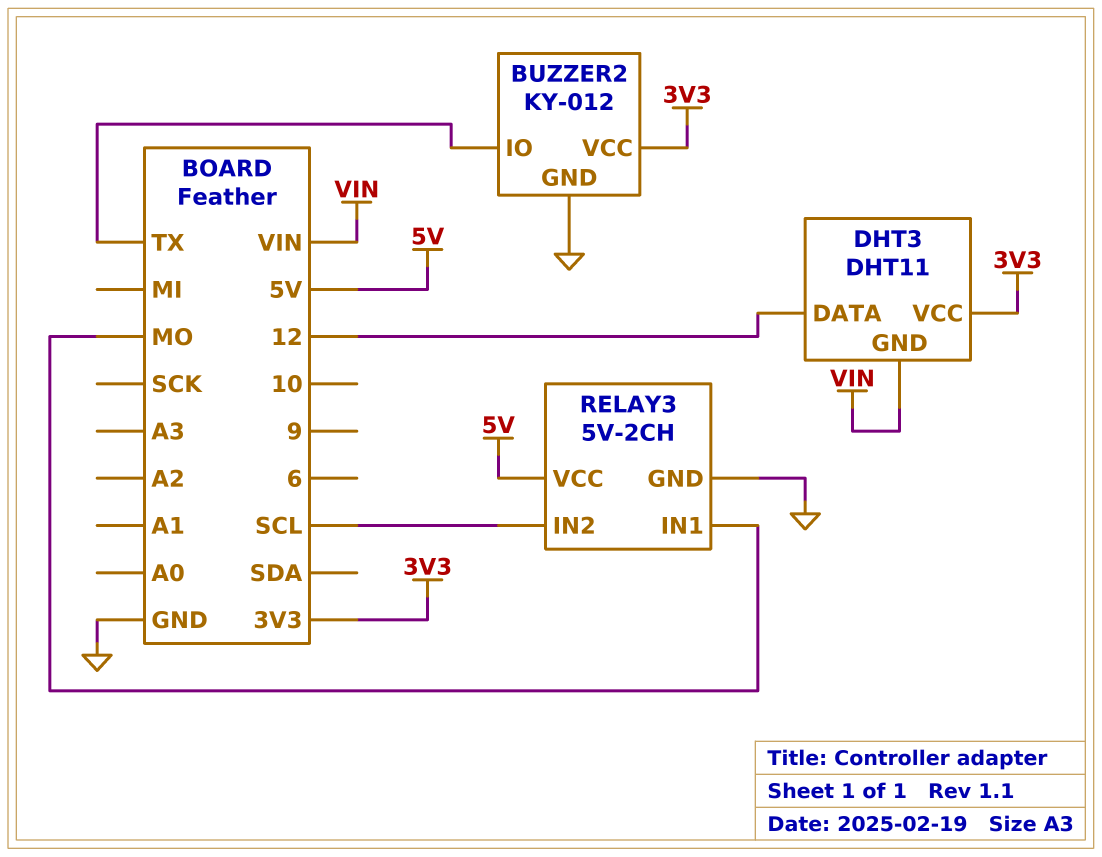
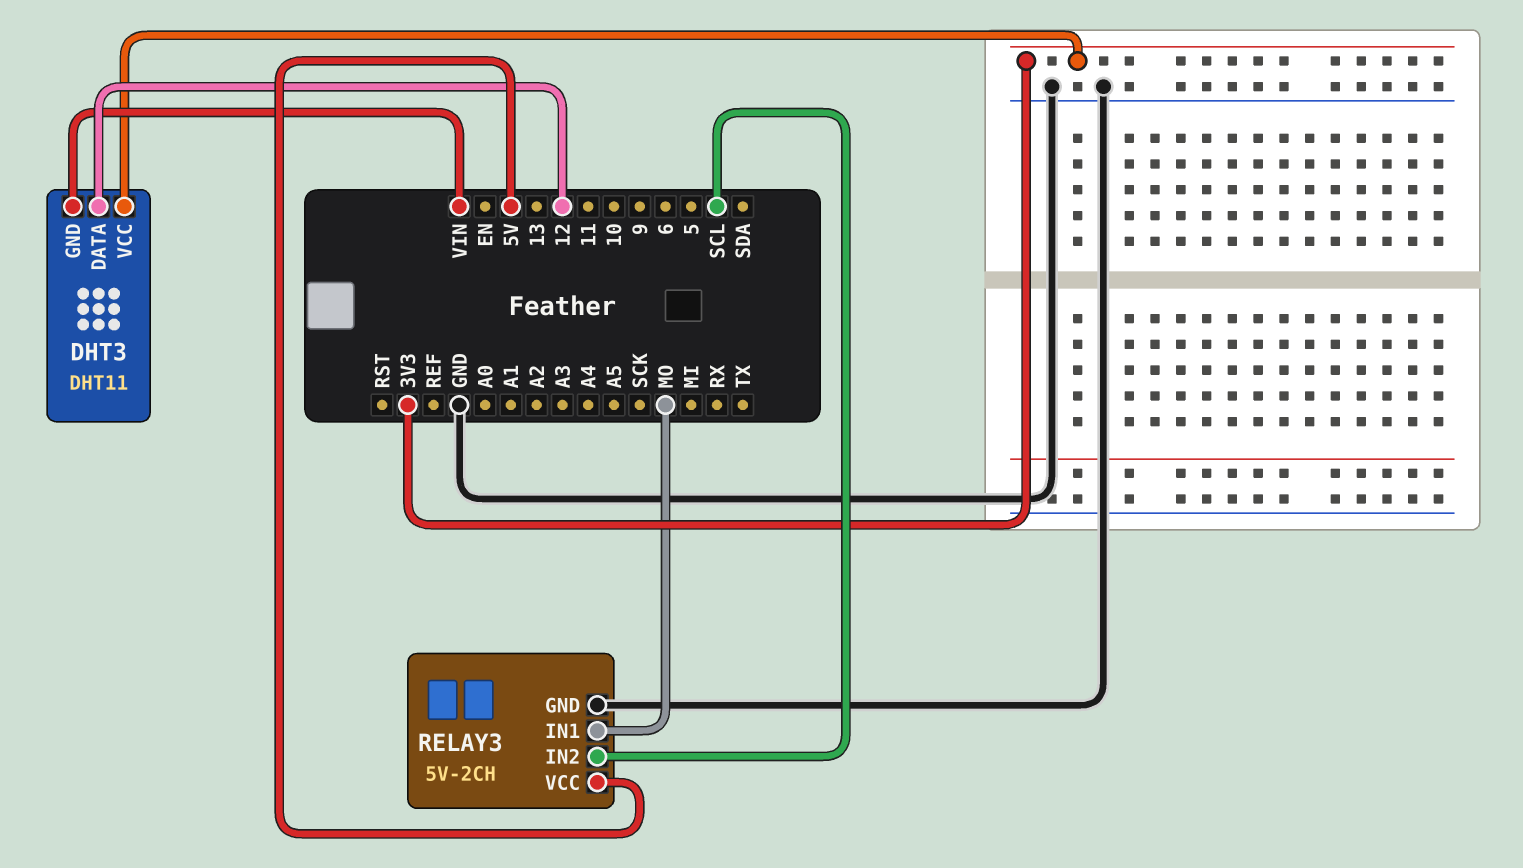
BUZZER2: KY-012 -> none
BUZZER2 pin GND: GND -> none
BUZZER2 pin IO: TX -> none
BUZZER2 pin VCC: 3V3 -> none

